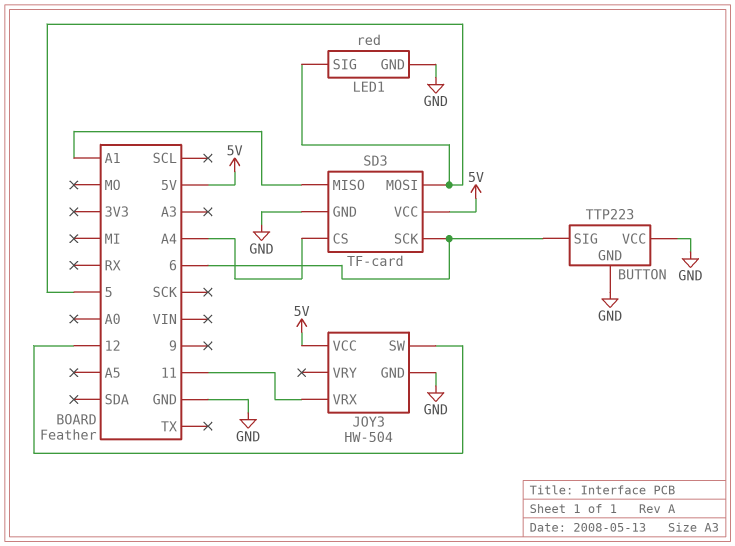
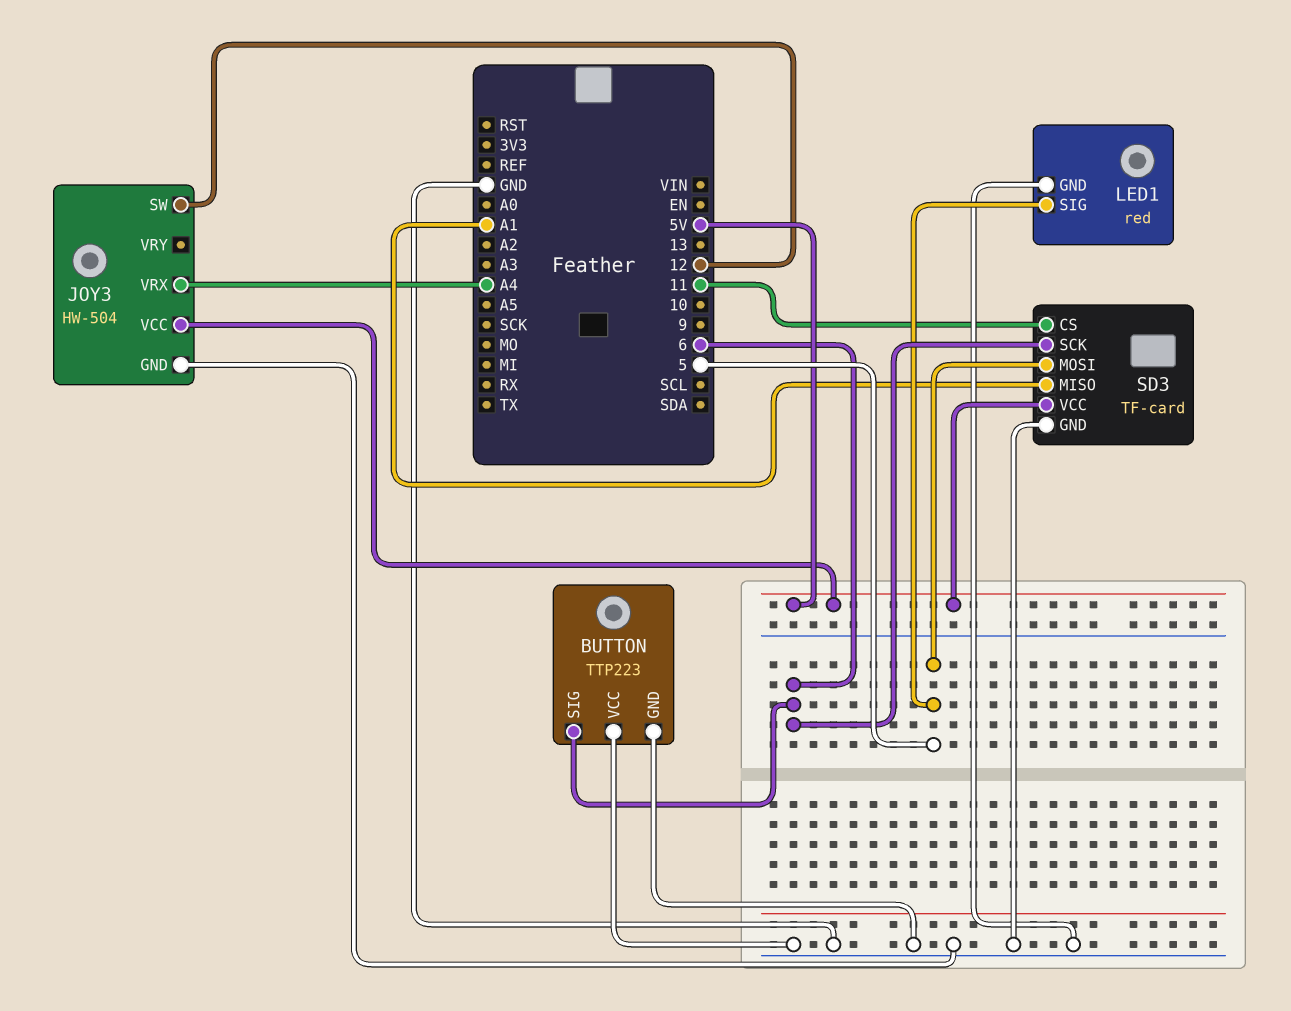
JOY3 pin VRX: 11 -> A4
SD3 pin CS: A4 -> 11

